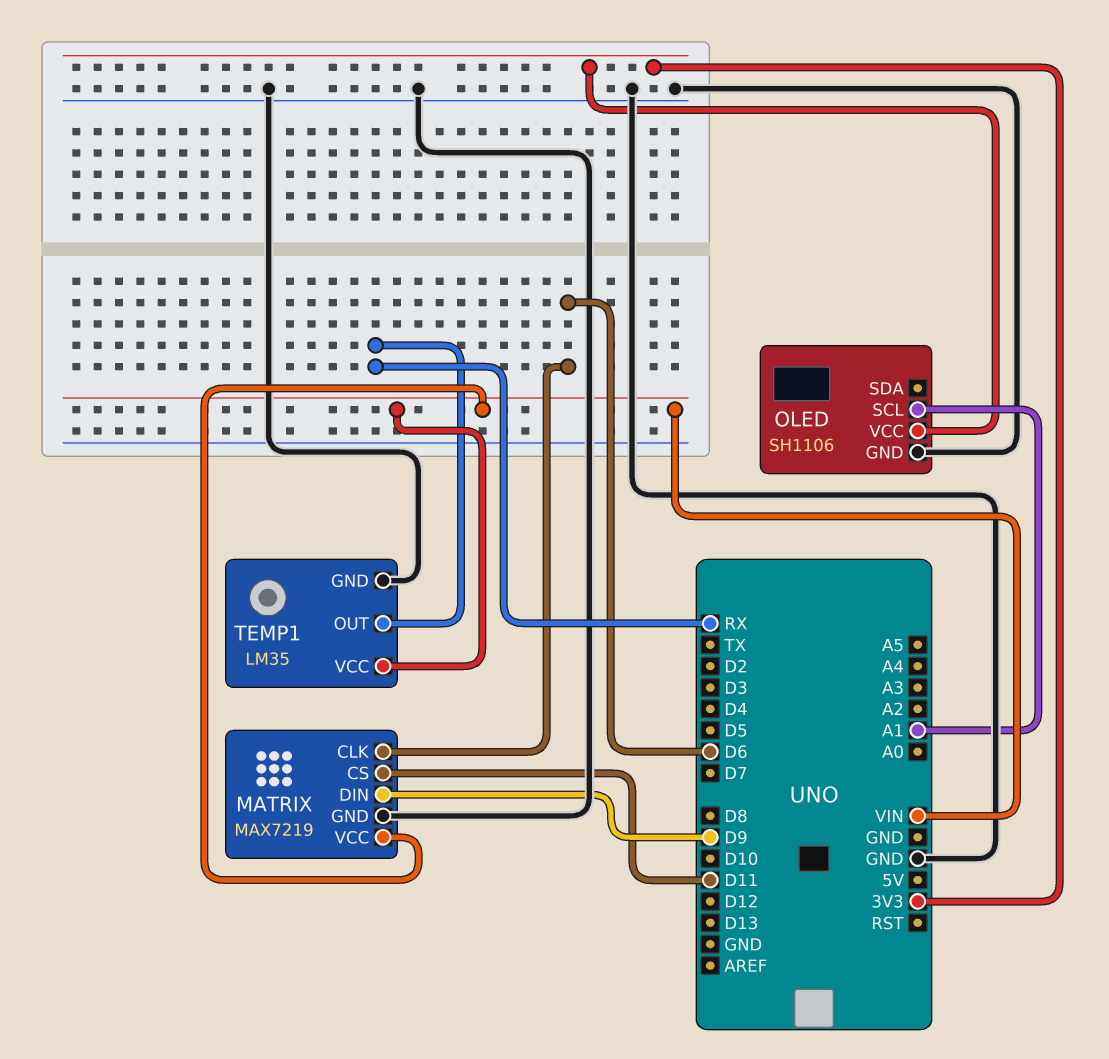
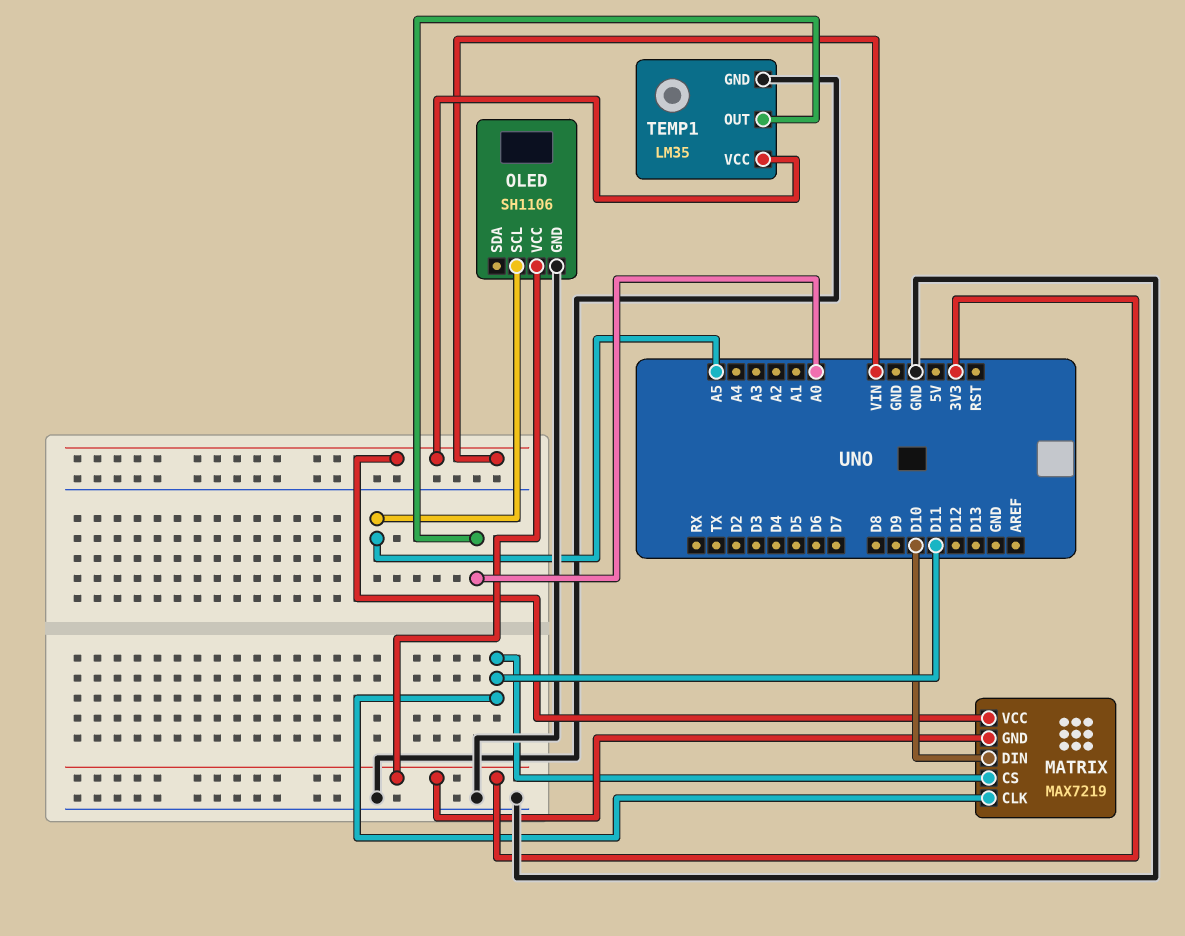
MATRIX pin CLK: D6 -> D11
MATRIX pin DIN: D9 -> D10
MATRIX pin GND: GND -> 3V3
OLED pin SCL: A1 -> A5
TEMP1 pin OUT: RX -> A0

